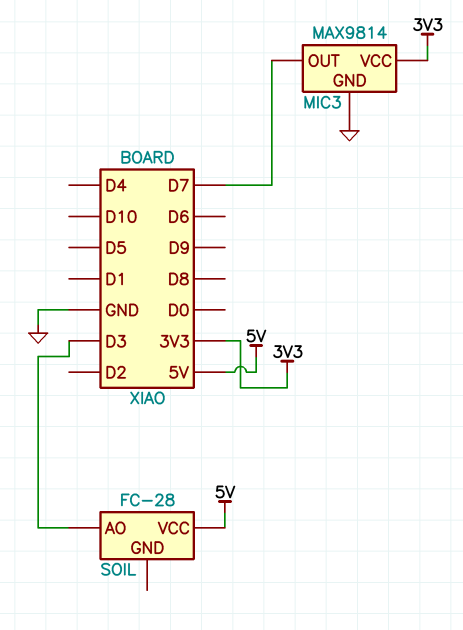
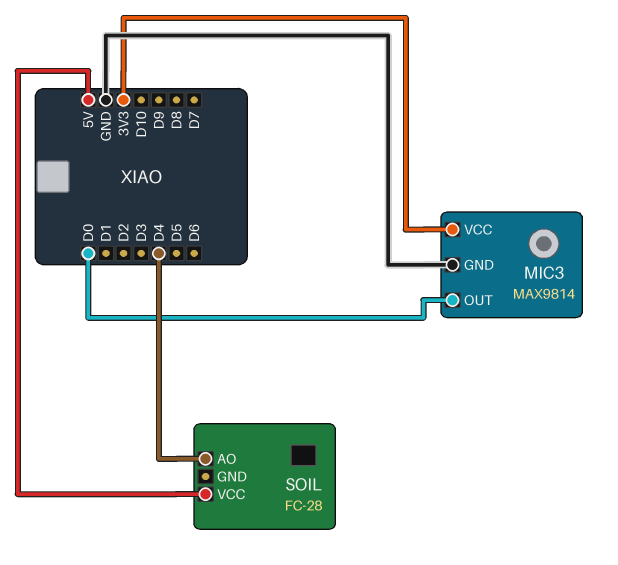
MIC3 pin OUT: D7 -> D0
SOIL pin AO: D3 -> D4

